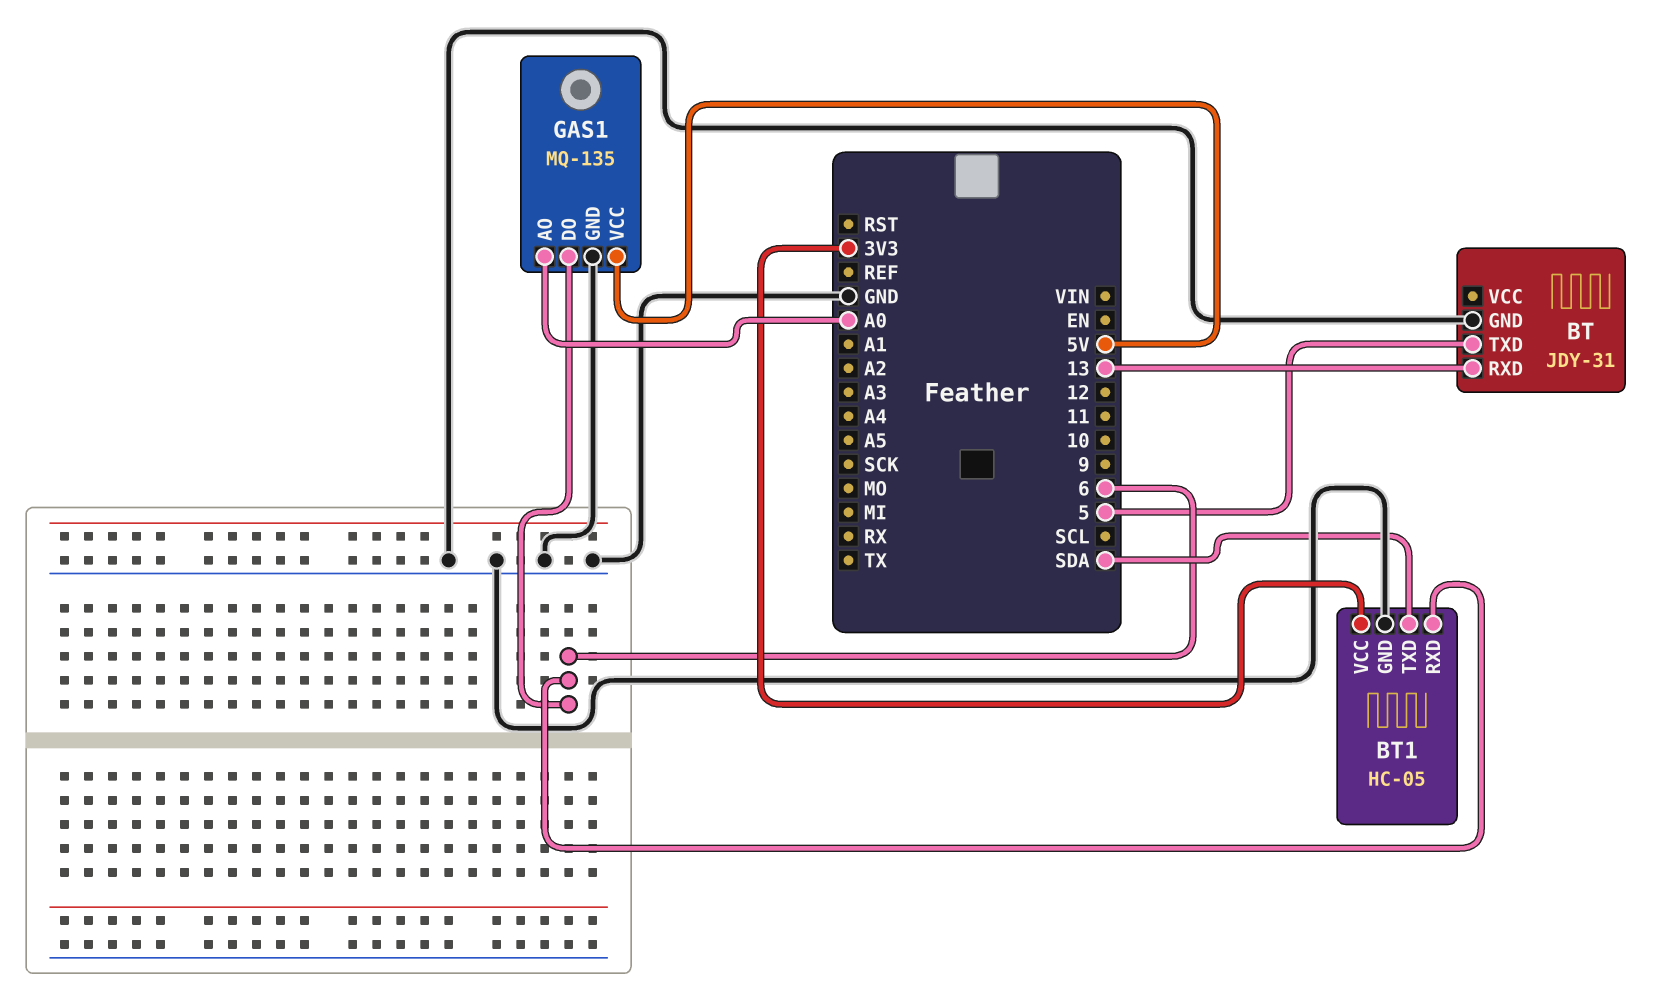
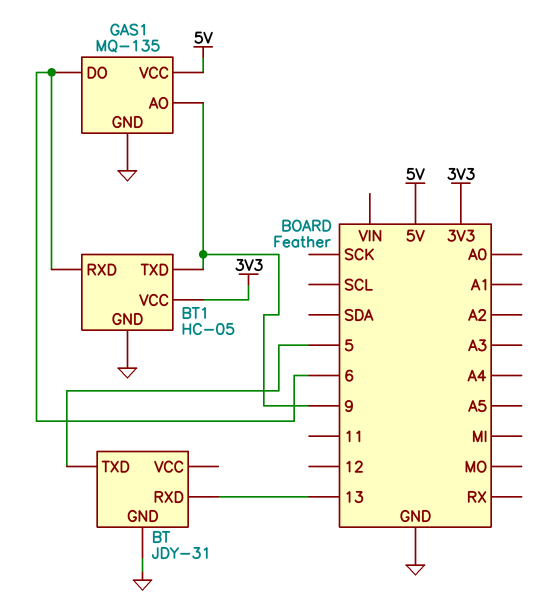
BT1 pin TXD: SDA -> 9
GAS1 pin AO: A0 -> 9

